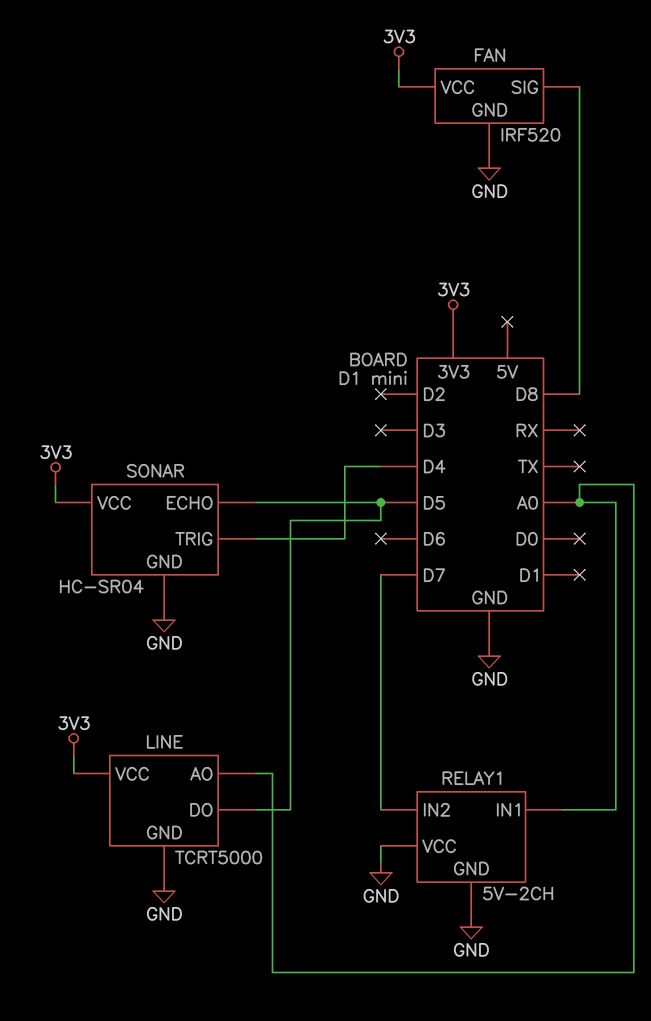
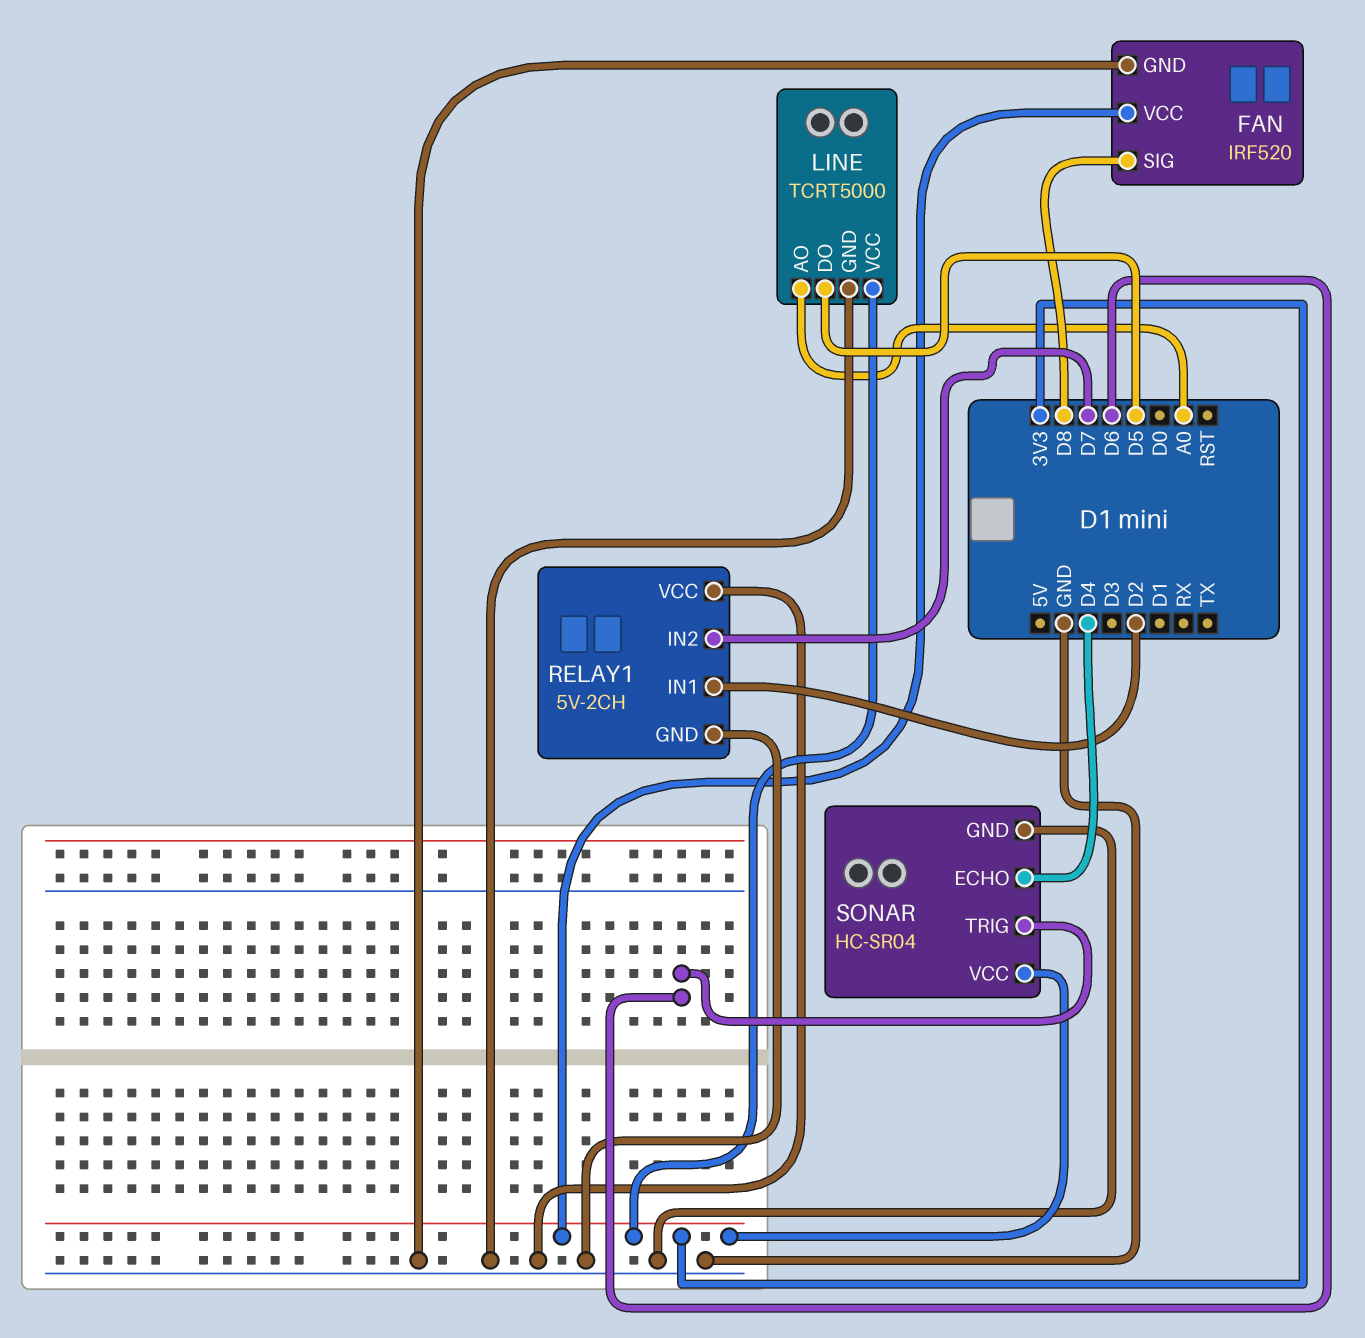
RELAY1 pin IN1: A0 -> D2
SONAR pin ECHO: D5 -> D4
SONAR pin TRIG: D4 -> D6

